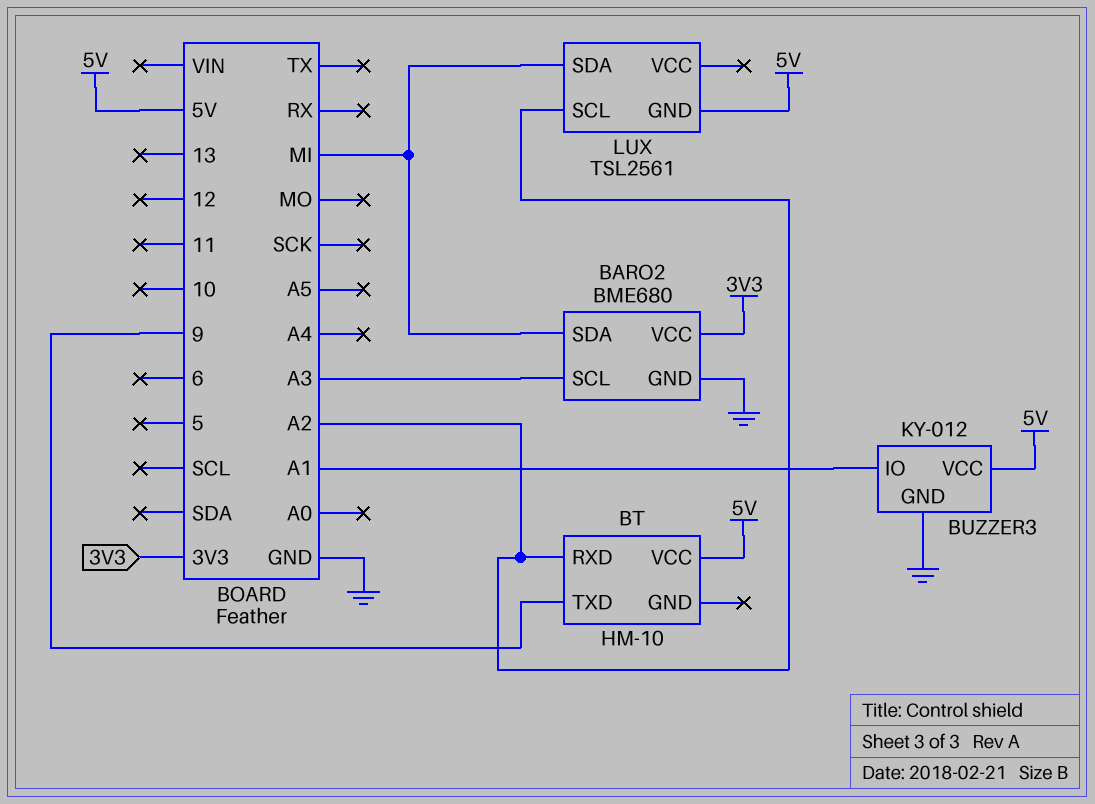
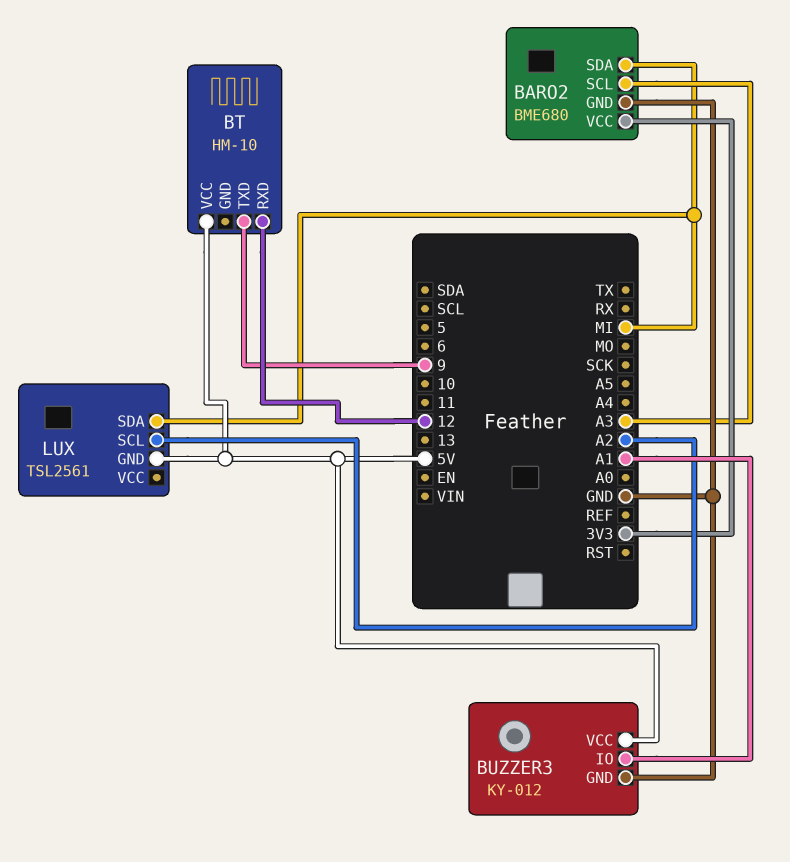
BT pin RXD: A2 -> 12

